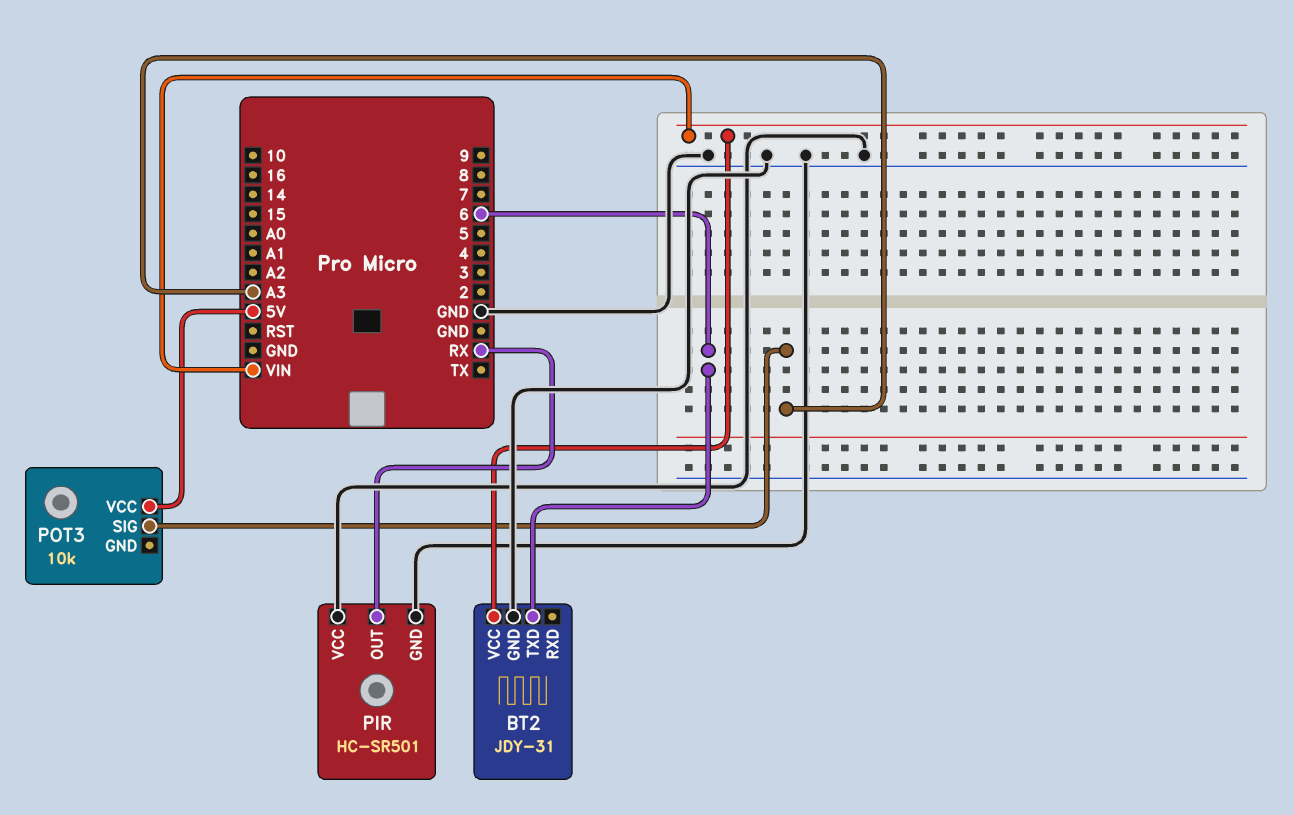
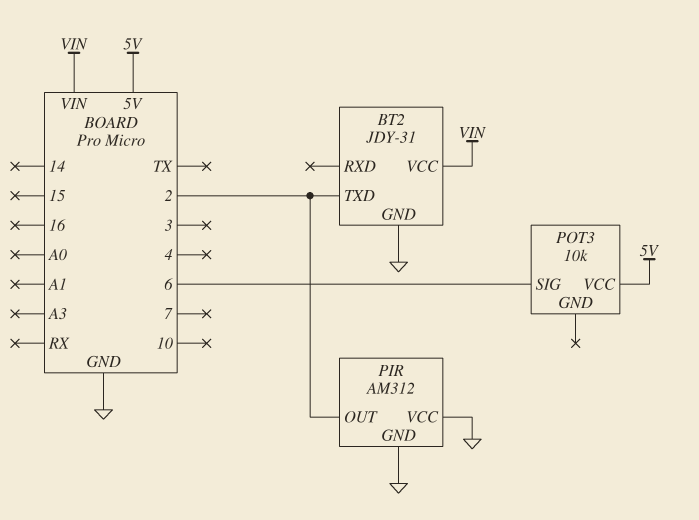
BT2 pin TXD: 6 -> 2
PIR: HC-SR501 -> AM312
PIR pin OUT: RX -> 2
POT3 pin SIG: A3 -> 6

